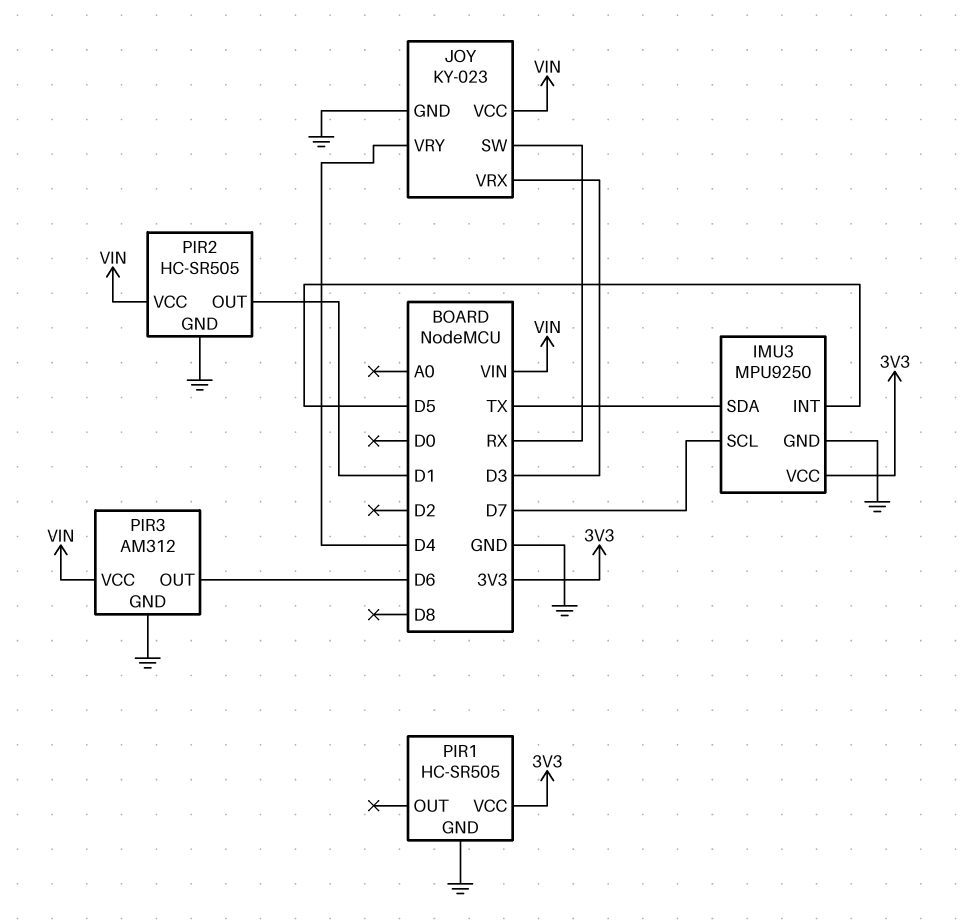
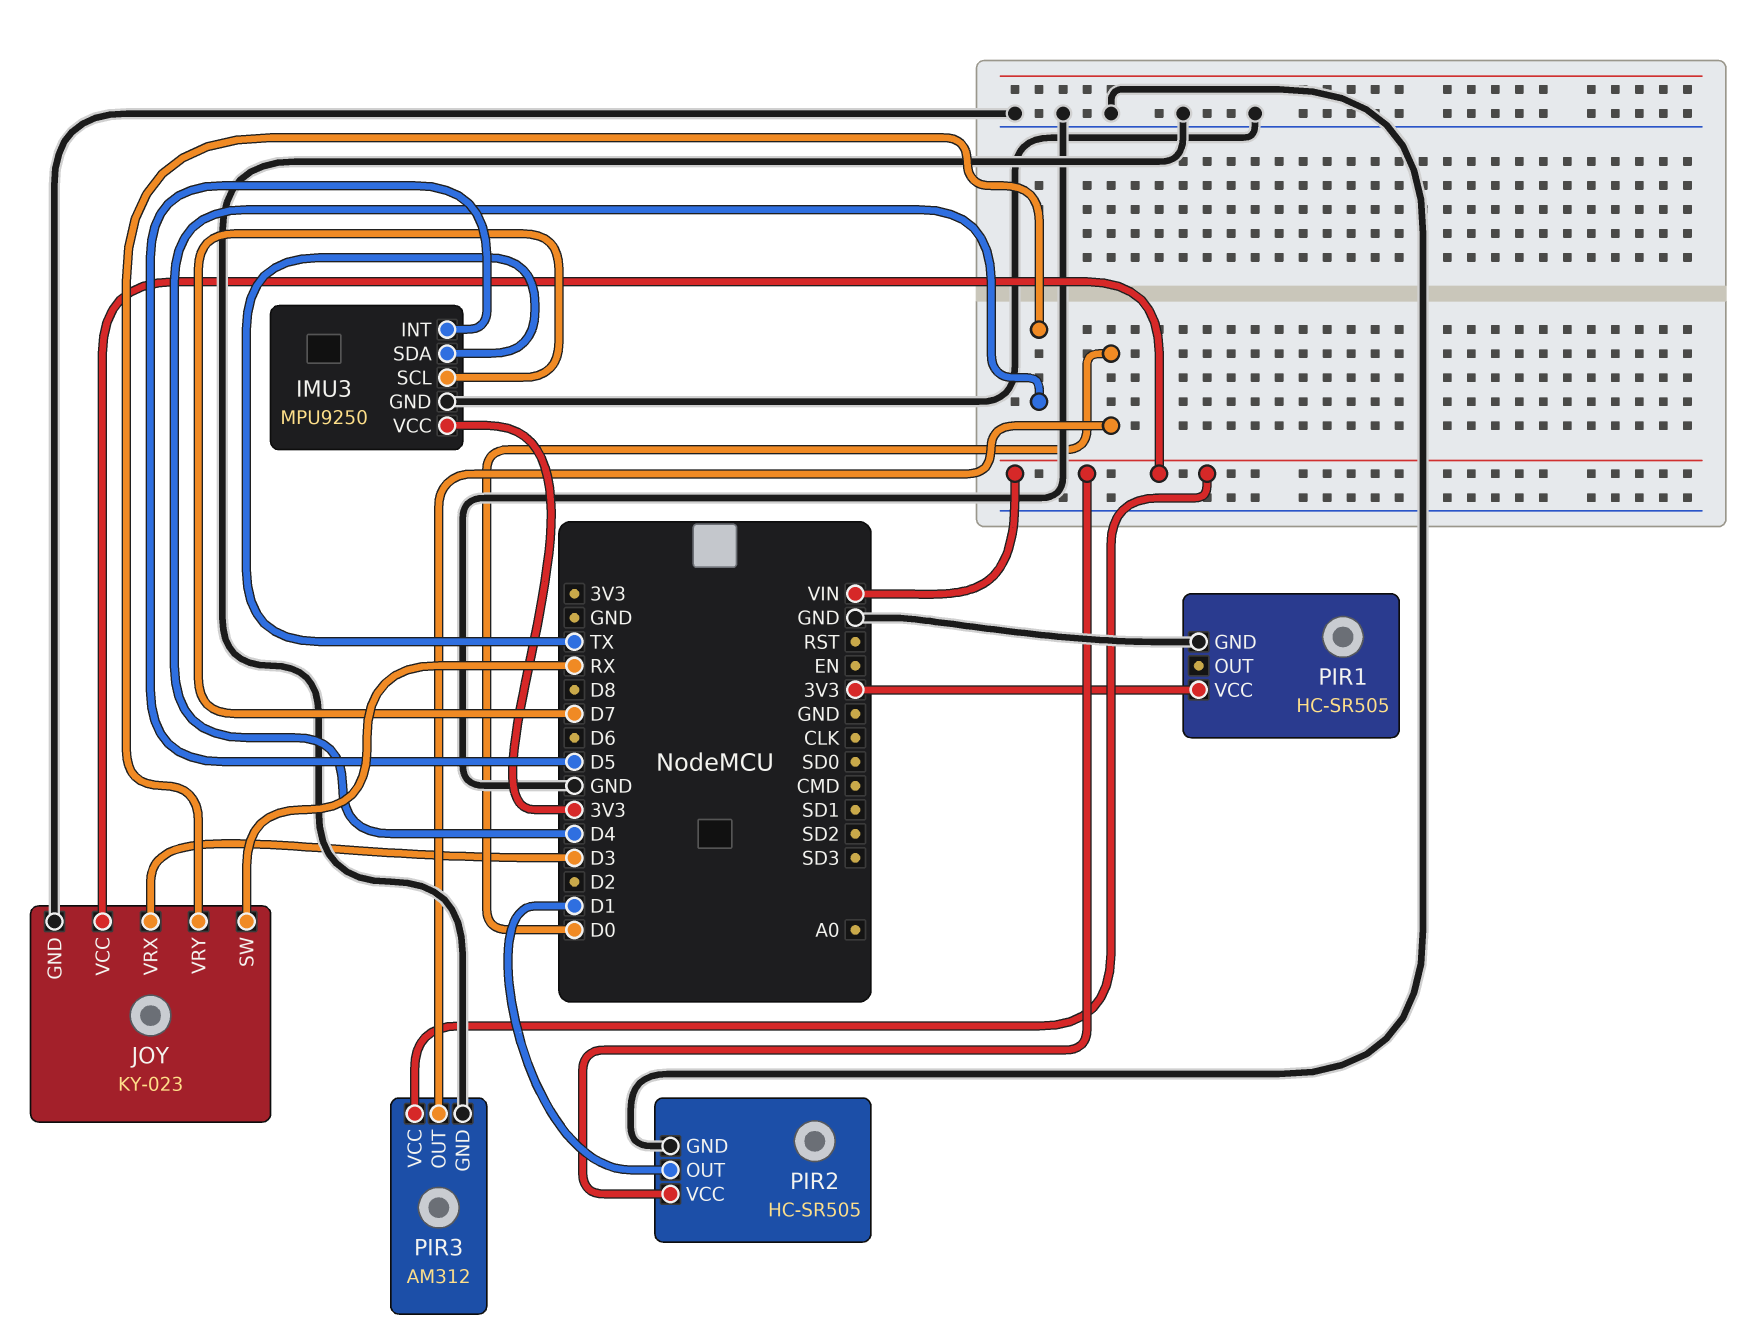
PIR3 pin OUT: D6 -> D0

